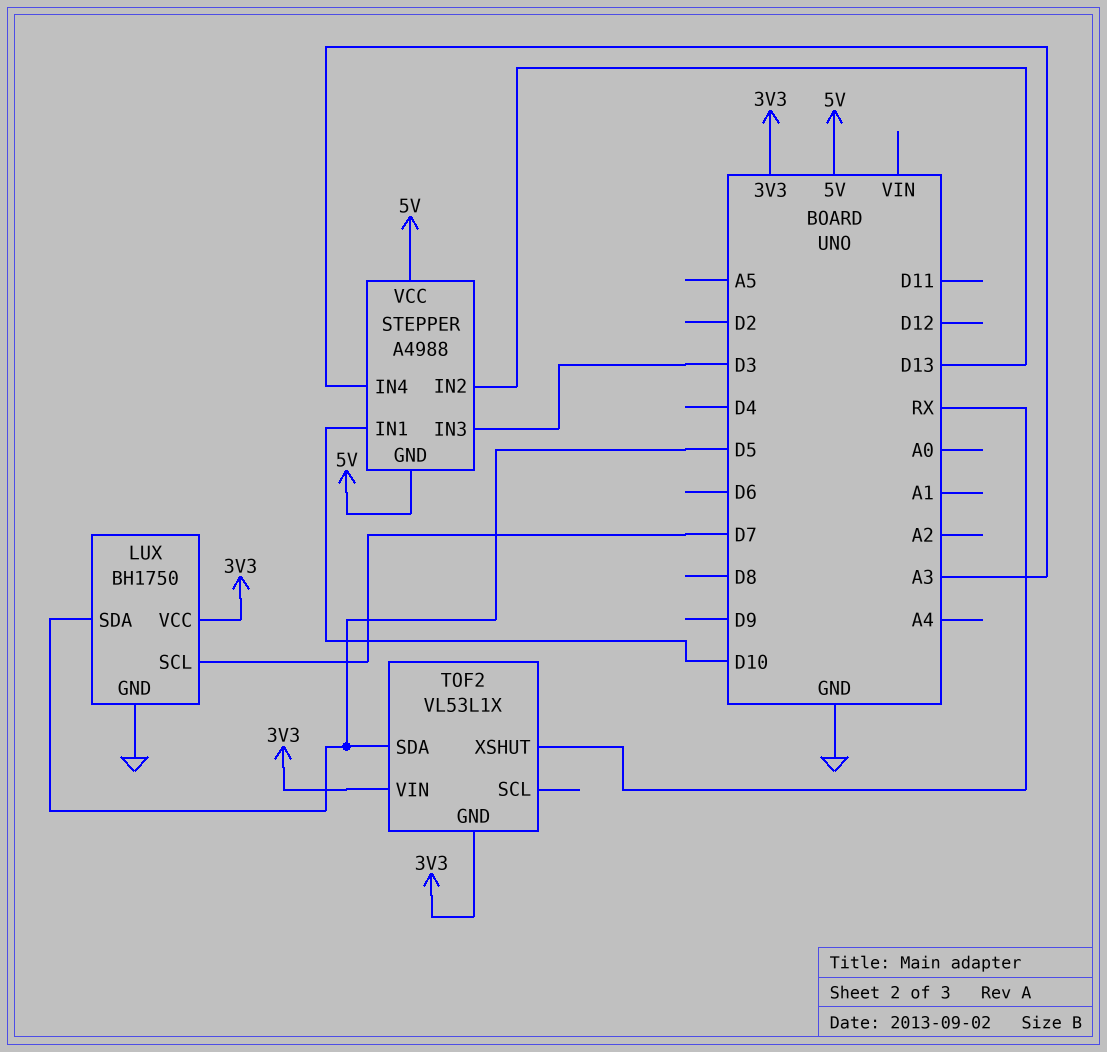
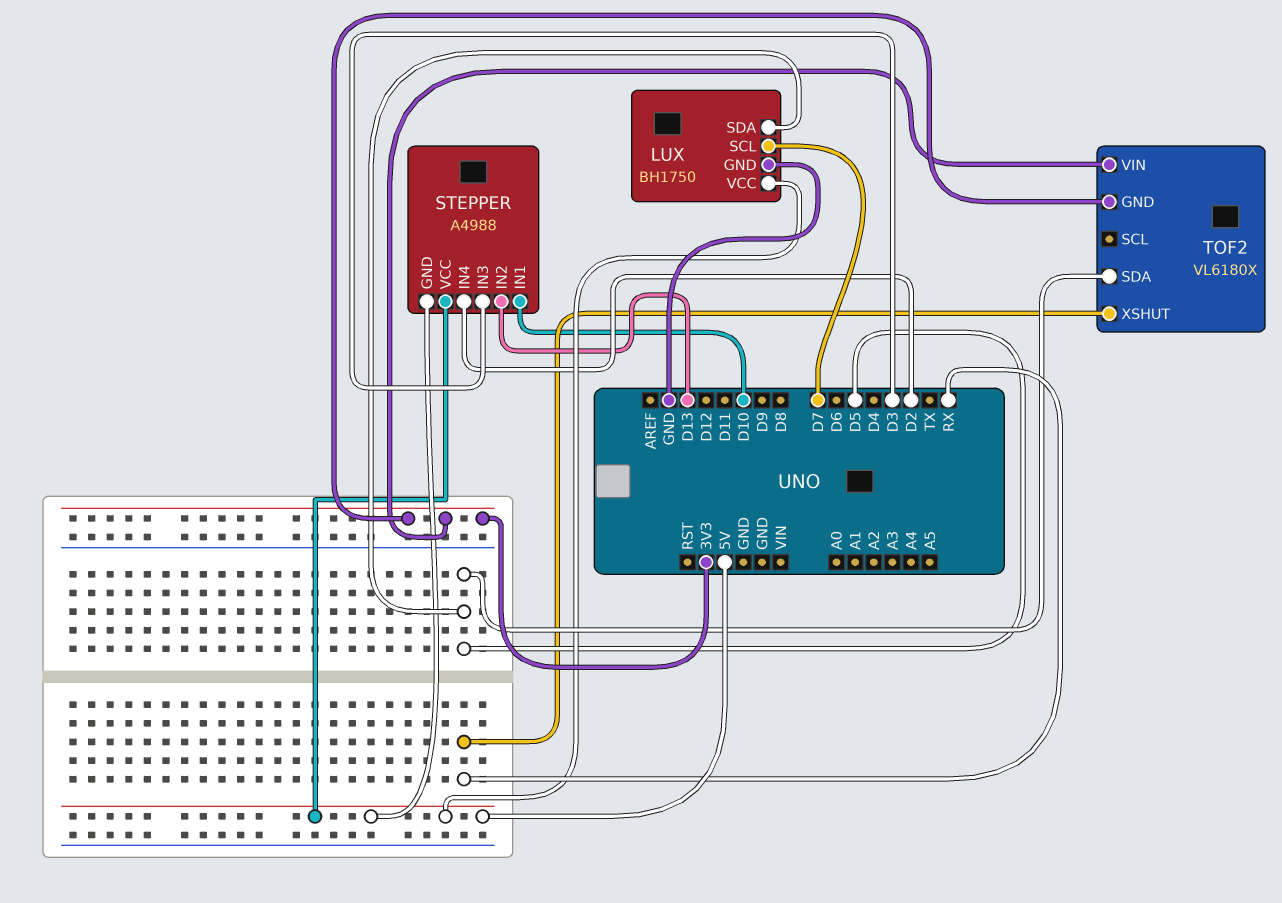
LUX pin VCC: 3V3 -> 5V
STEPPER pin IN4: A3 -> D2
TOF2: VL53L1X -> VL6180X

